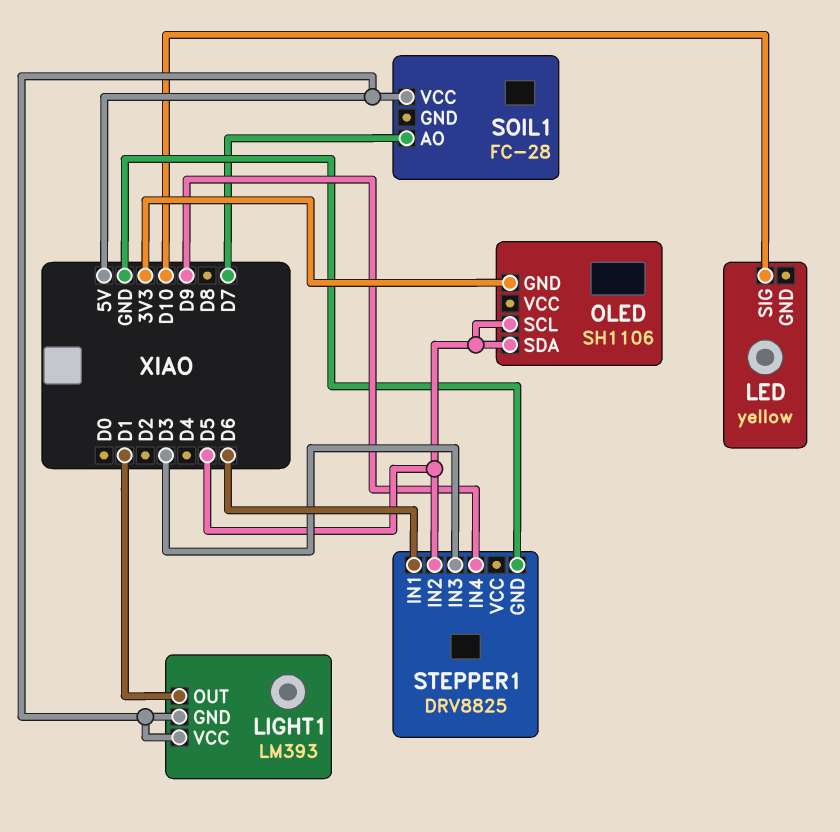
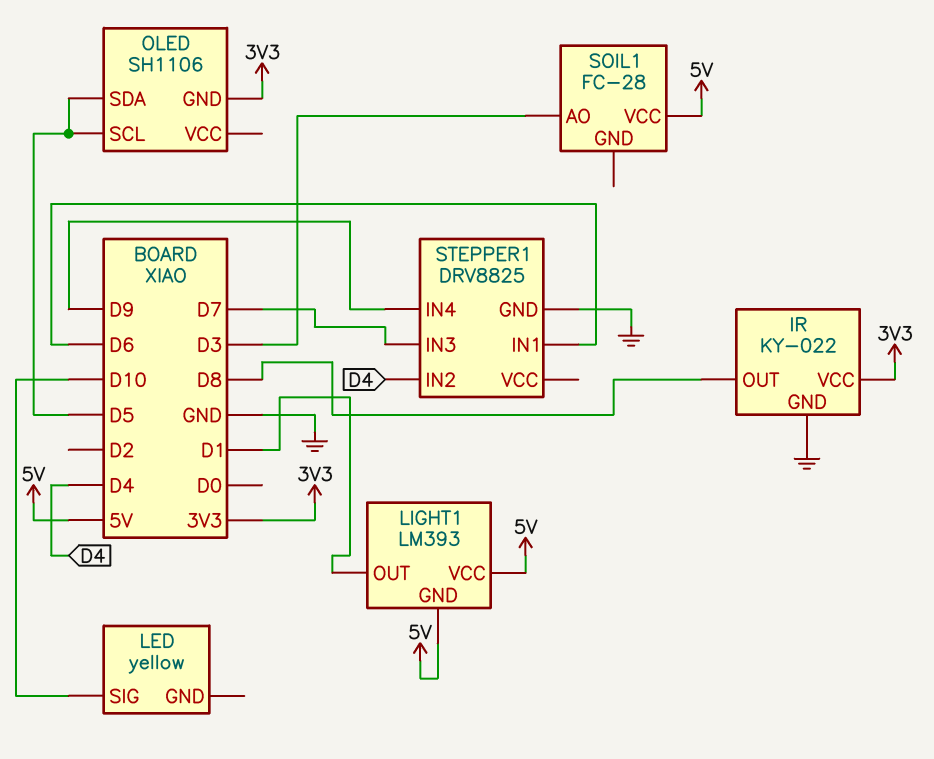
IR: none -> KY-022
IR pin GND: none -> GND
IR pin OUT: none -> D8
IR pin VCC: none -> 3V3
SOIL1 pin AO: D7 -> D3
STEPPER1 pin IN2: D5 -> D4
STEPPER1 pin IN3: D3 -> D7

